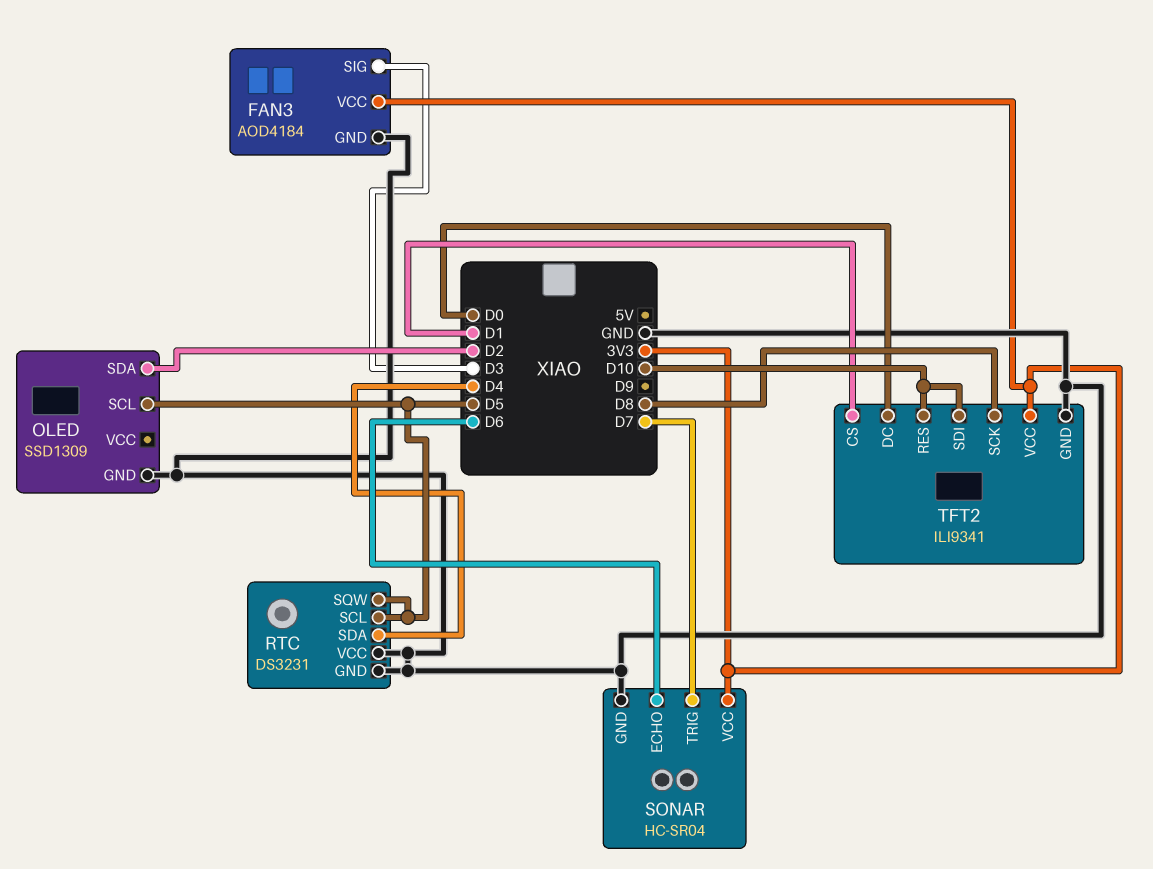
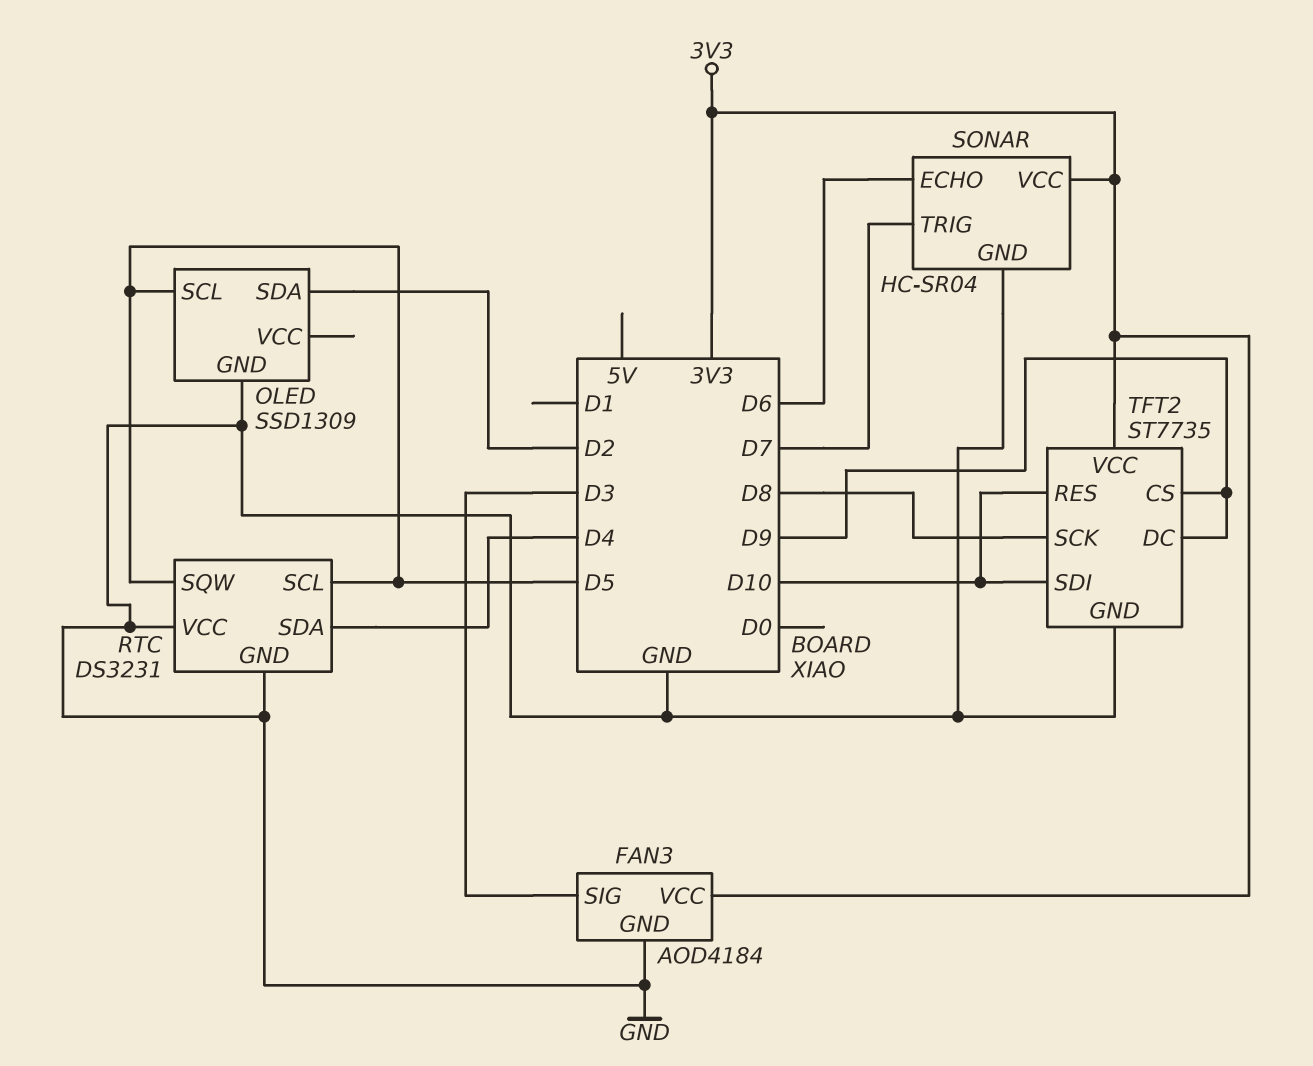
TFT2: ILI9341 -> ST7735
TFT2 pin CS: D1 -> D9
TFT2 pin DC: D0 -> D9

